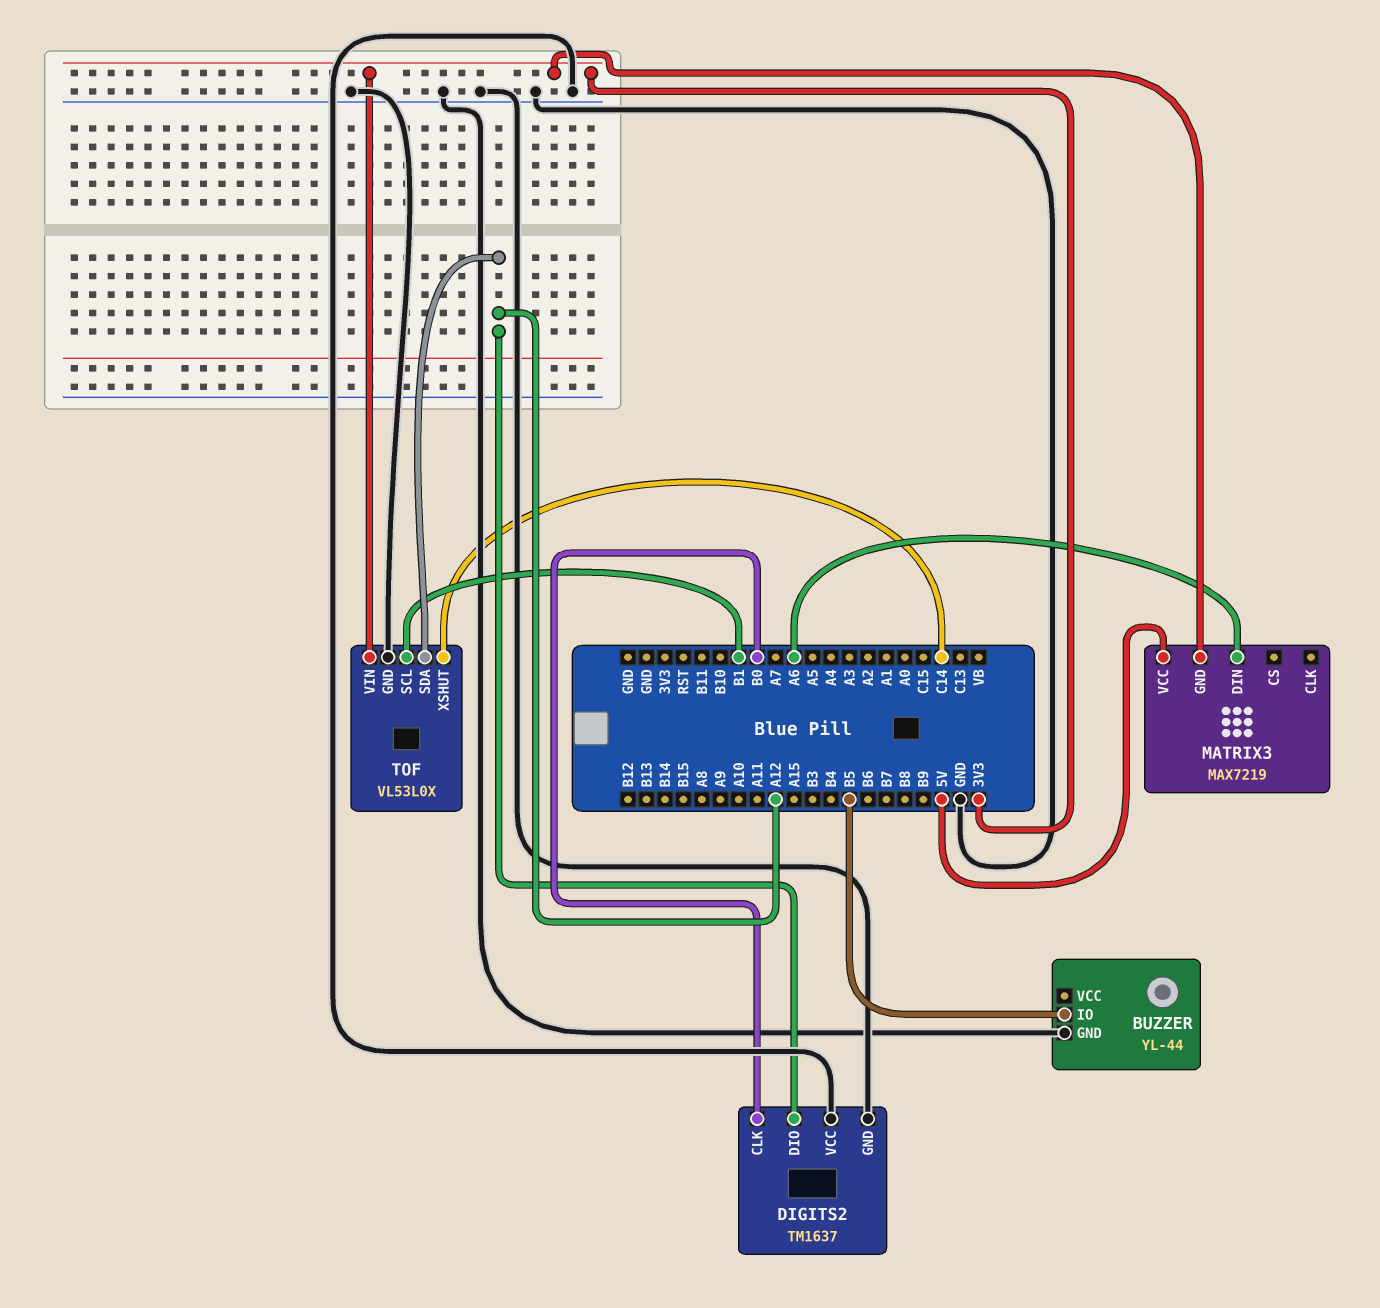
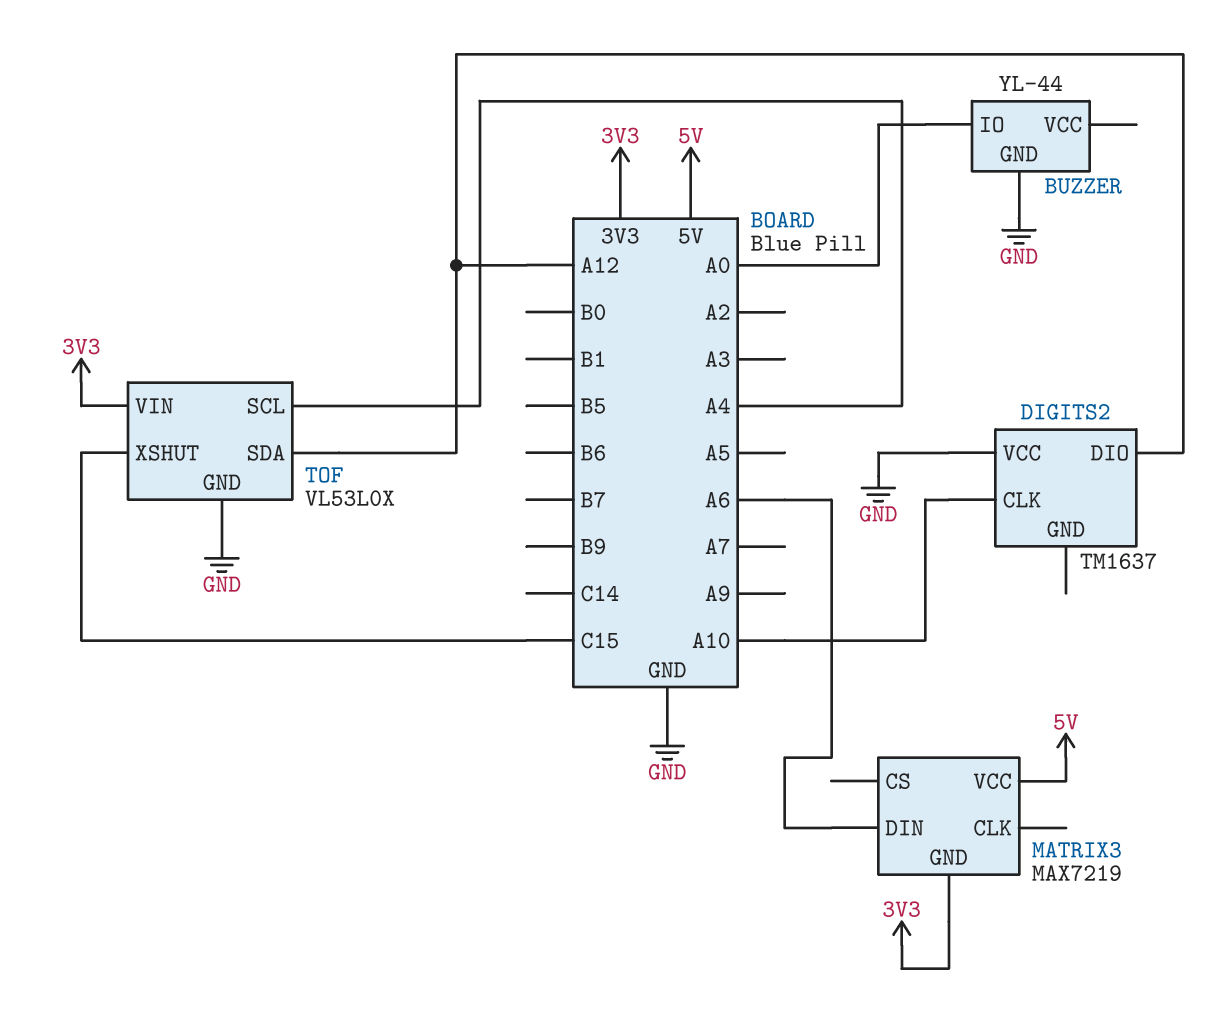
BUZZER pin IO: B5 -> A0
DIGITS2 pin CLK: B0 -> A10
DIGITS2 pin GND: GND -> none
TOF pin SCL: B1 -> A4
TOF pin XSHUT: C14 -> C15

